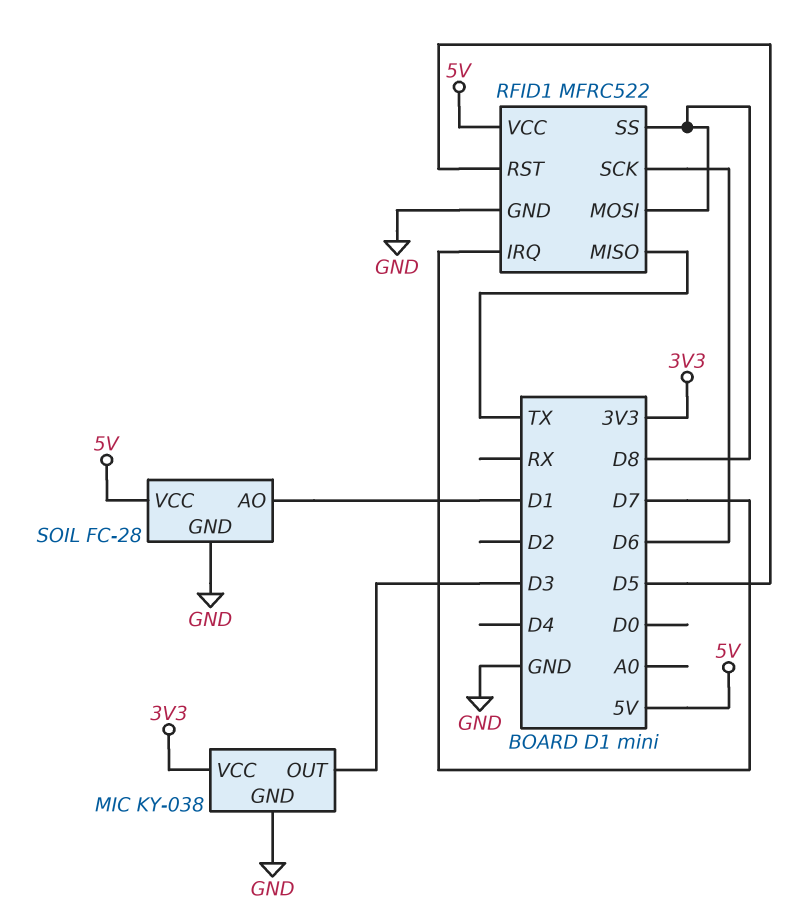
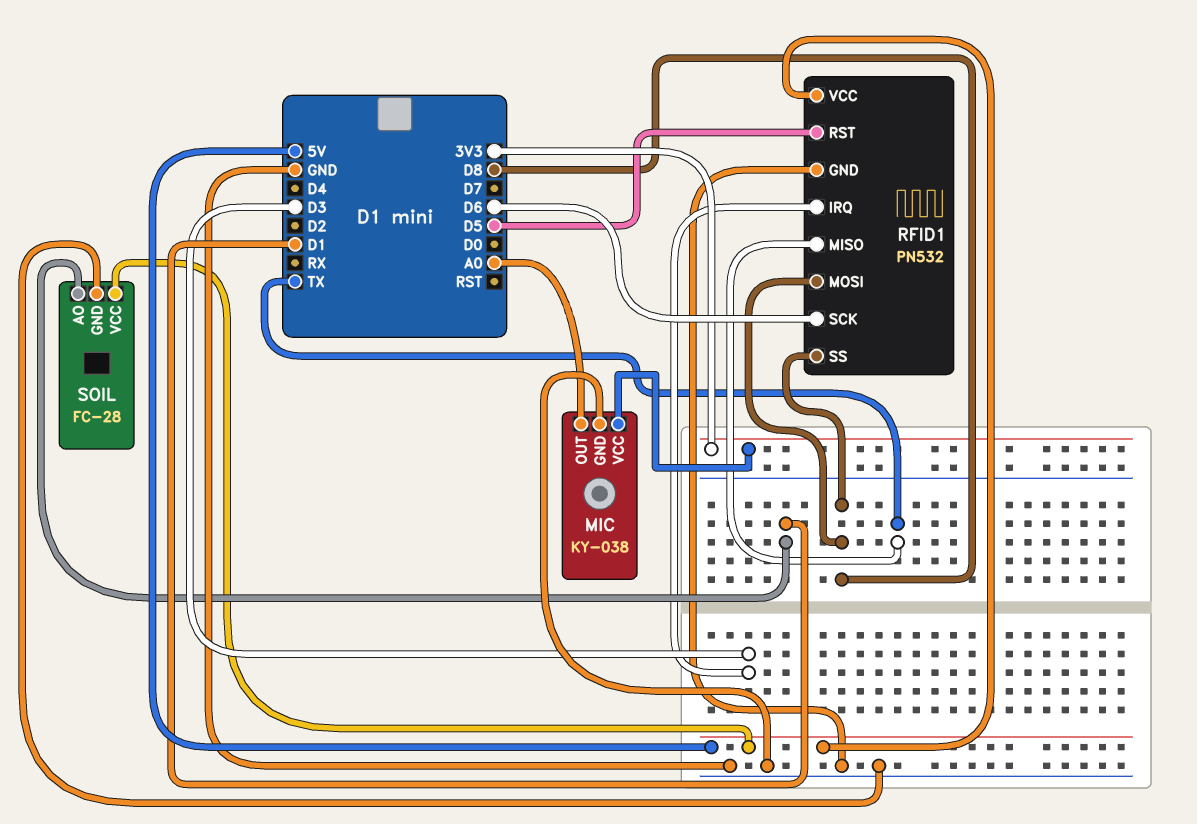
MIC pin OUT: D3 -> A0
RFID1: MFRC522 -> PN532
RFID1 pin IRQ: D7 -> D3

